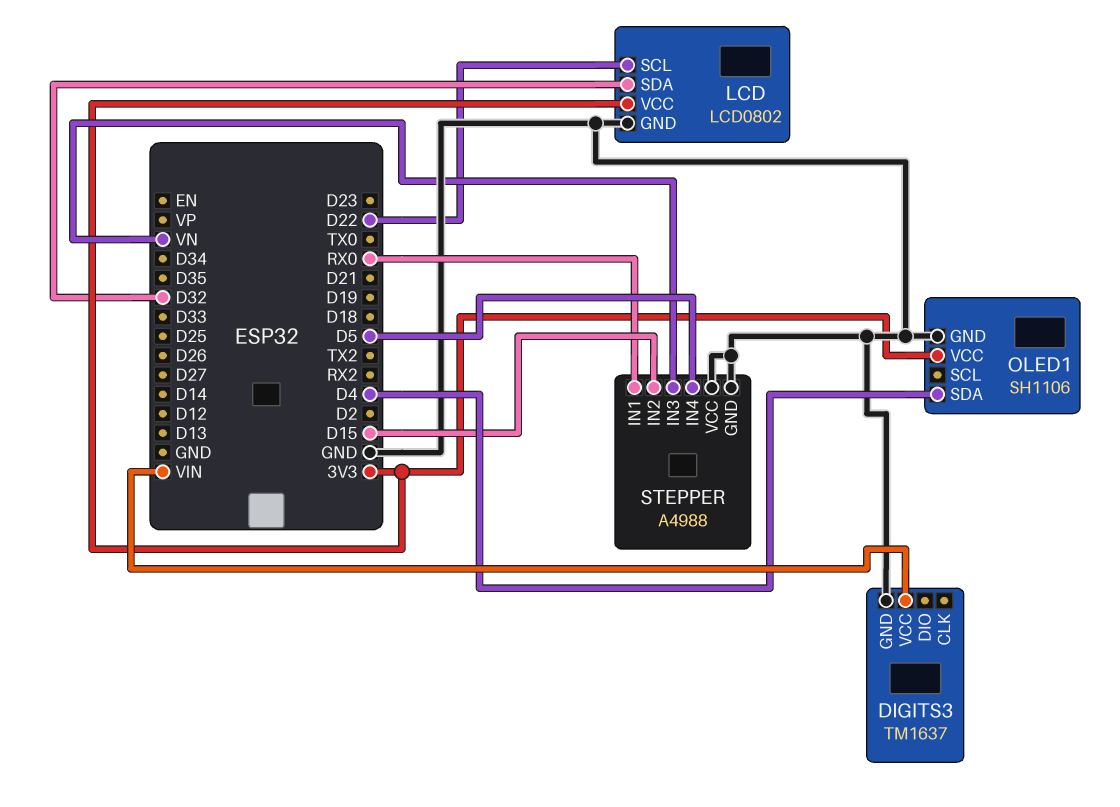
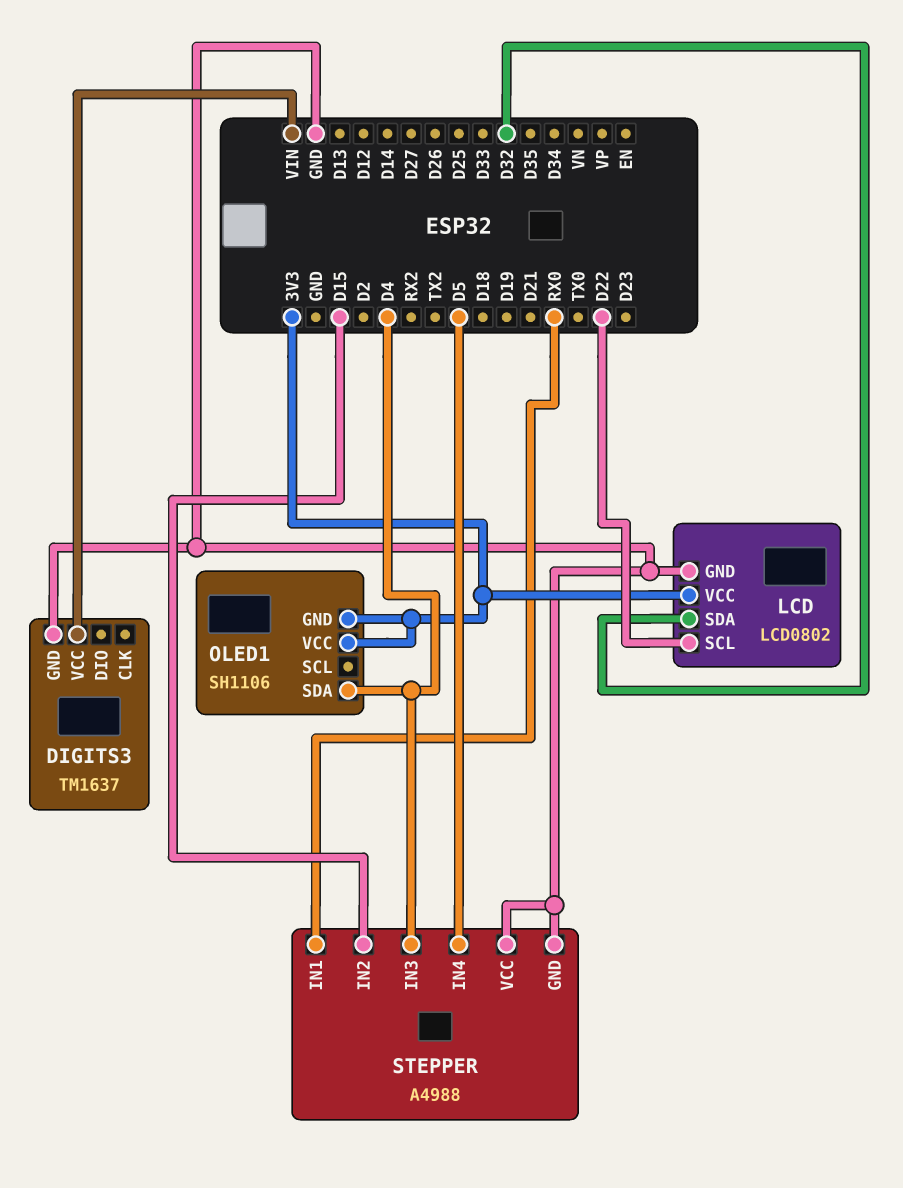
OLED1 pin GND: GND -> 3V3
STEPPER pin IN3: VN -> D4

